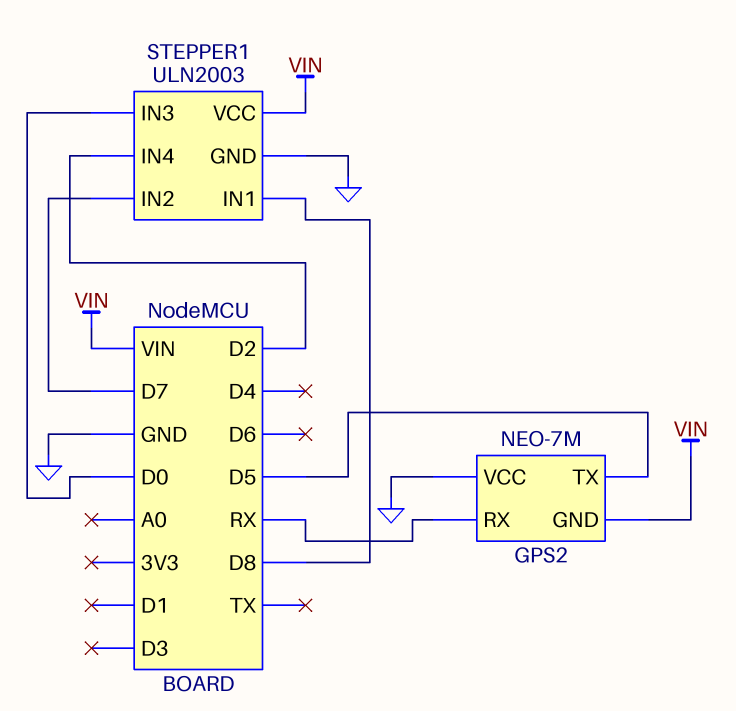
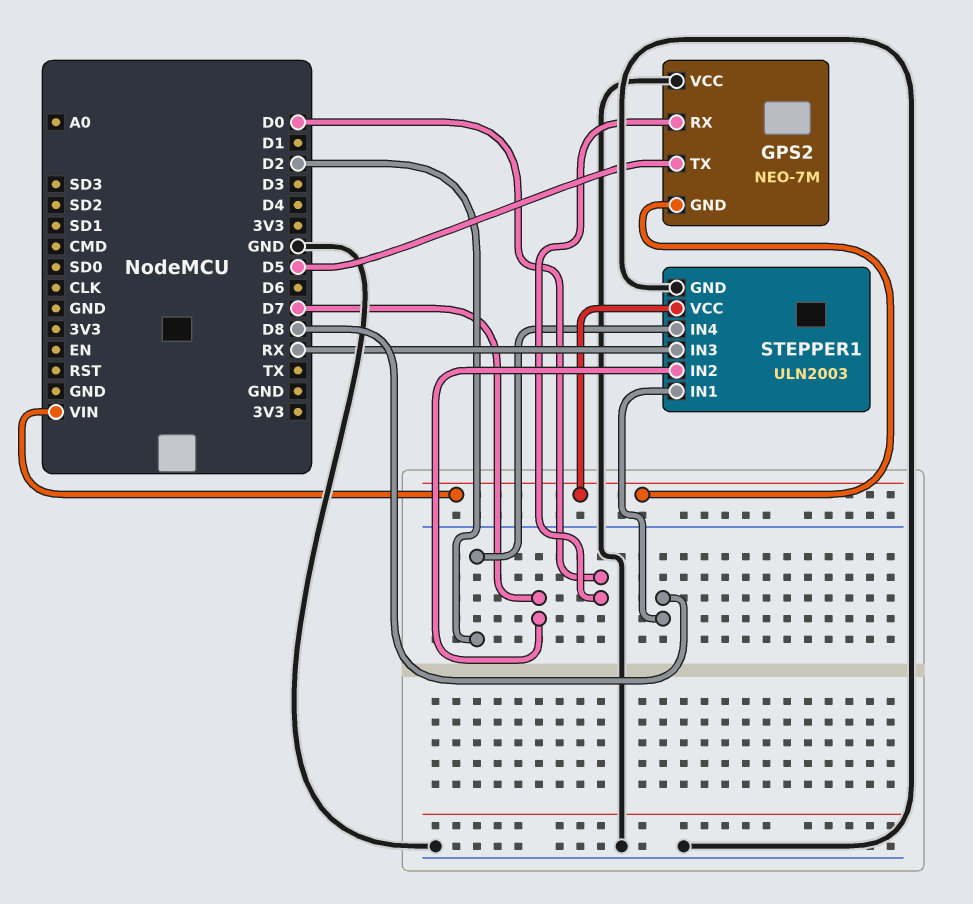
GPS2 pin RX: RX -> D0
STEPPER1 pin IN3: D0 -> RX

